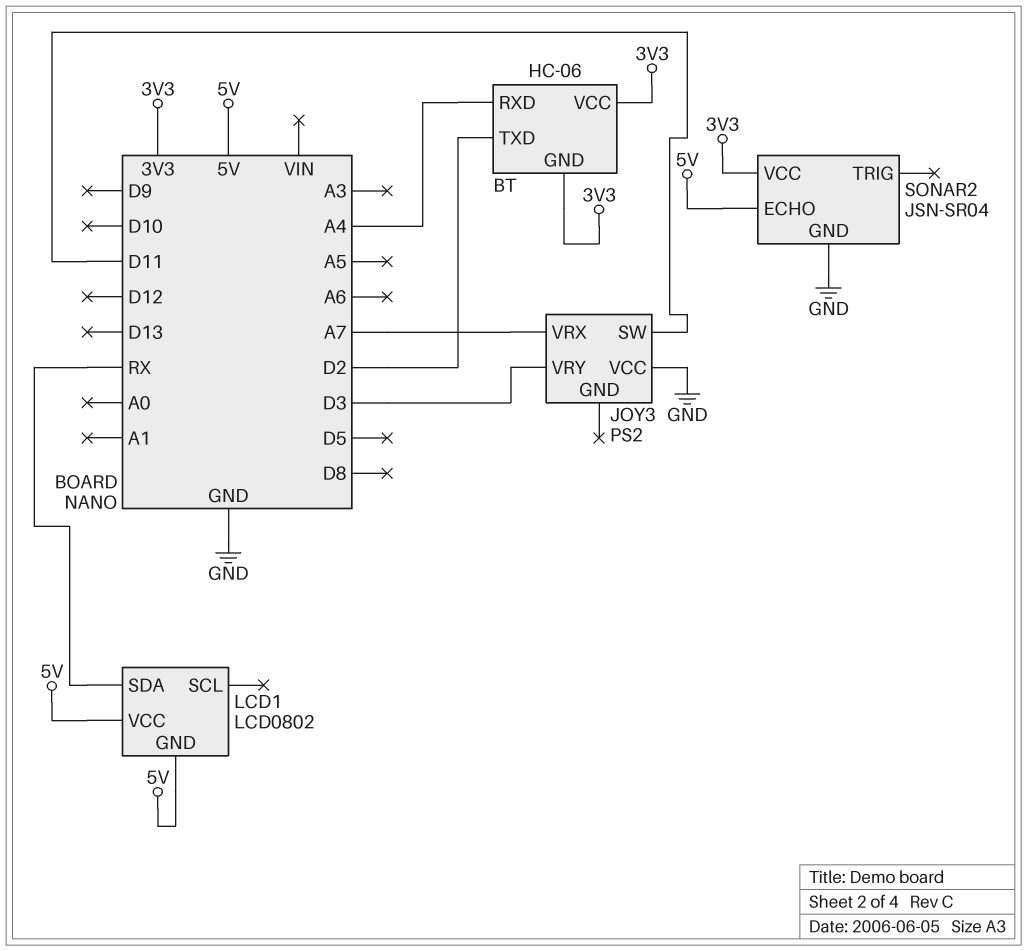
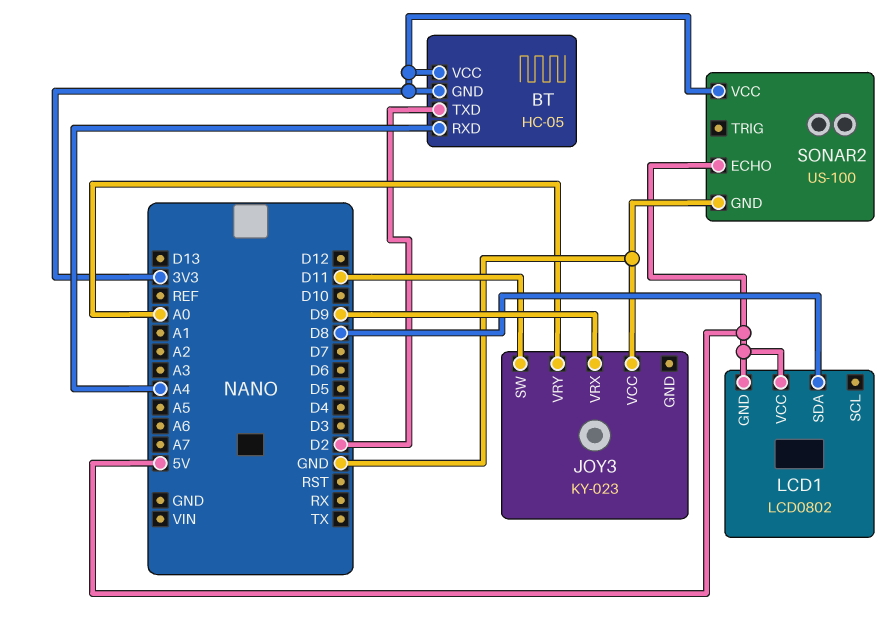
BT: HC-06 -> HC-05
JOY3: PS2 -> KY-023
JOY3 pin VRX: A7 -> D9
JOY3 pin VRY: D3 -> A0
LCD1 pin SDA: RX -> D8
SONAR2: JSN-SR04 -> US-100

